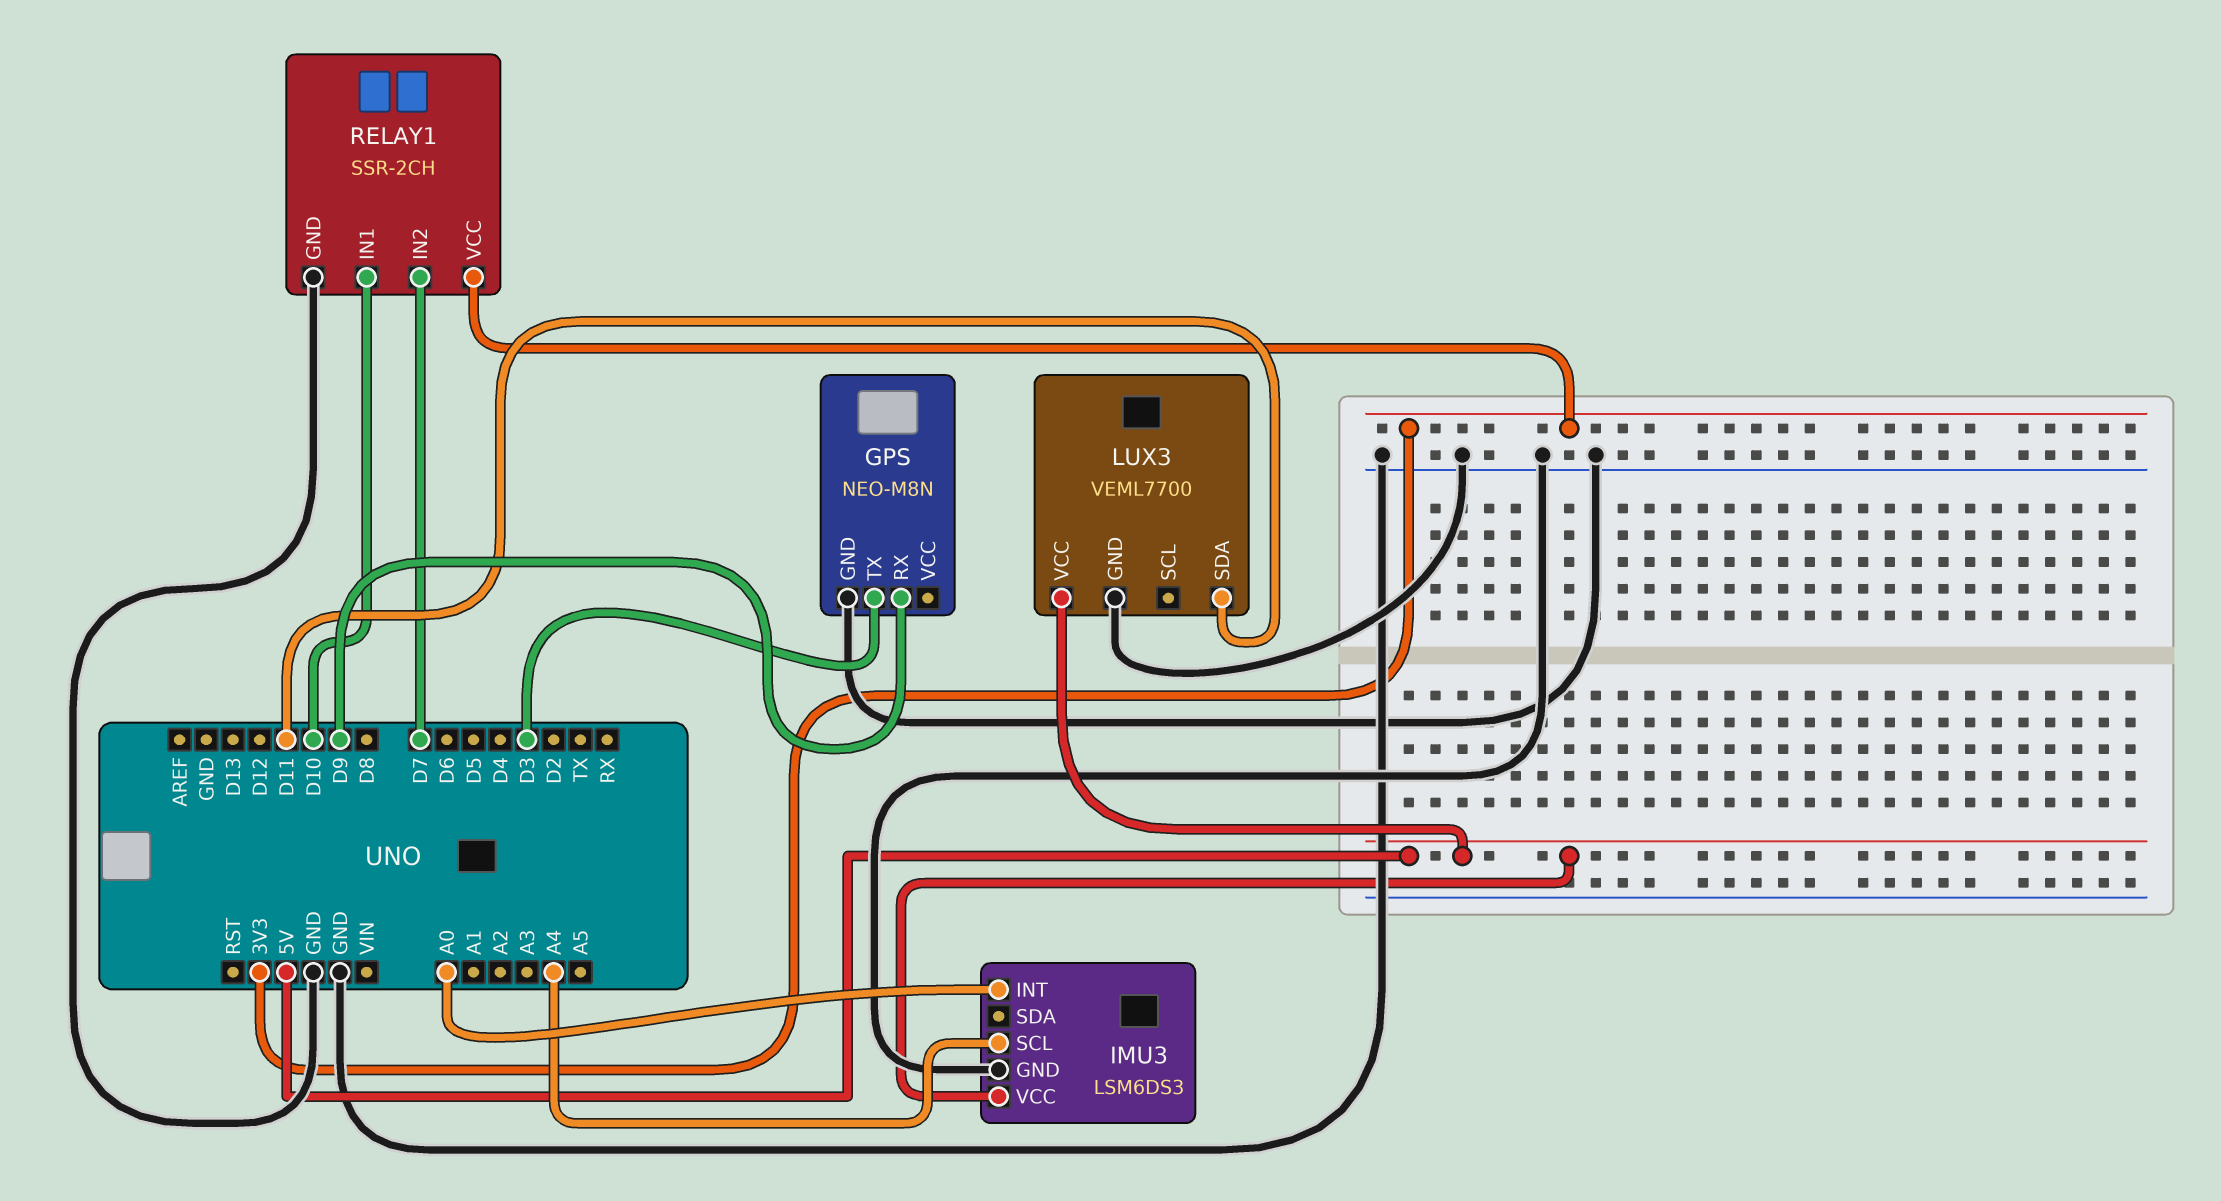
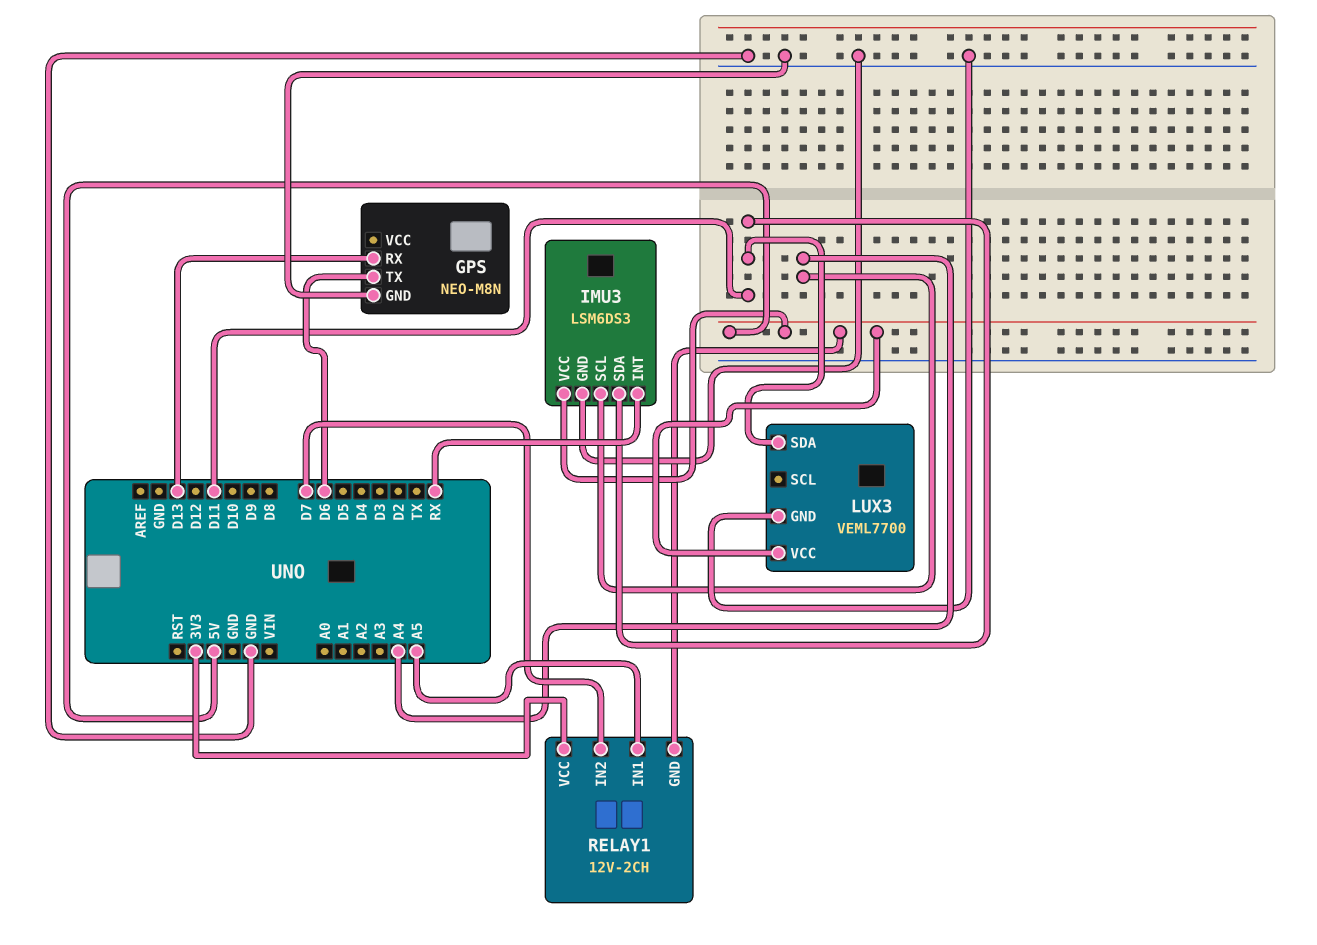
GPS pin RX: D9 -> D13
GPS pin TX: D3 -> D6
IMU3 pin INT: A0 -> RX
IMU3 pin SDA: none -> D11
RELAY1: SSR-2CH -> 12V-2CH
RELAY1 pin GND: GND -> 5V
RELAY1 pin IN1: D10 -> A5

